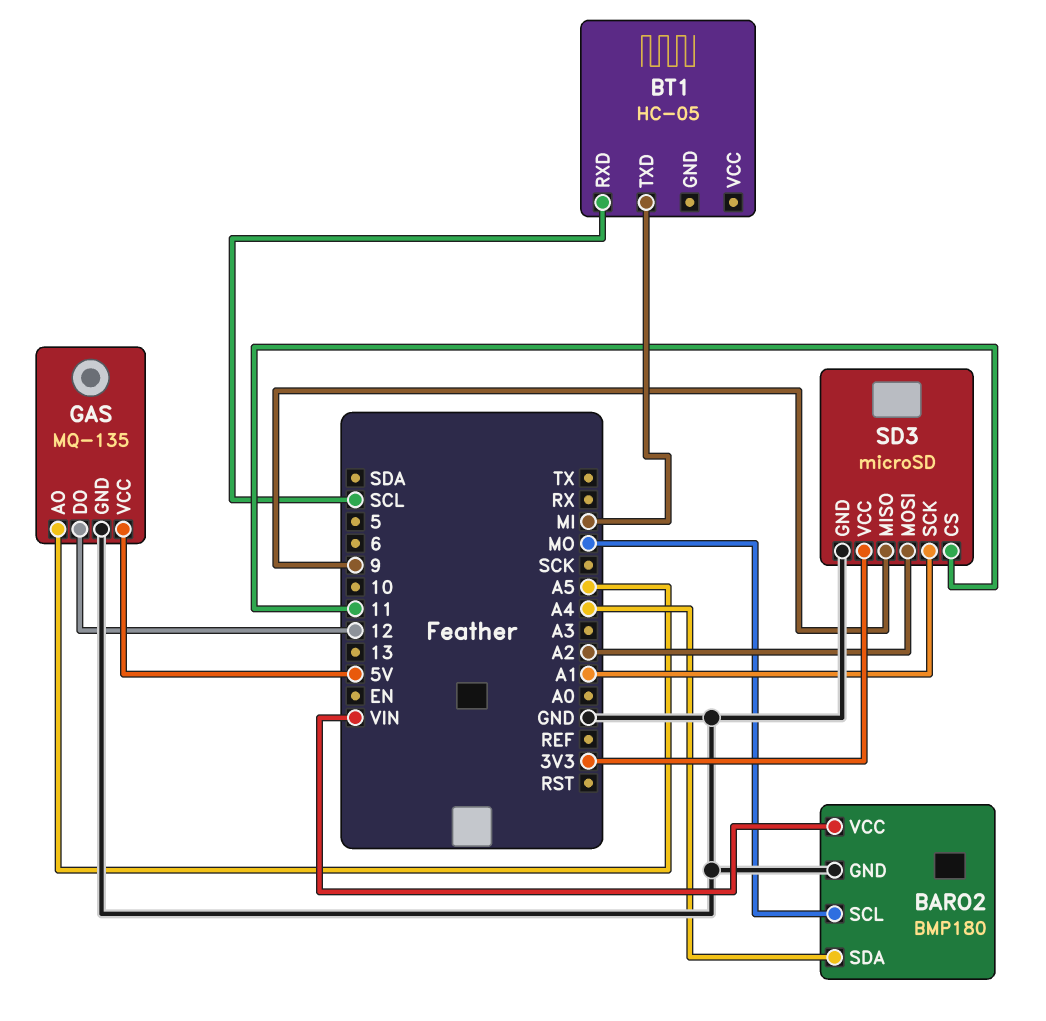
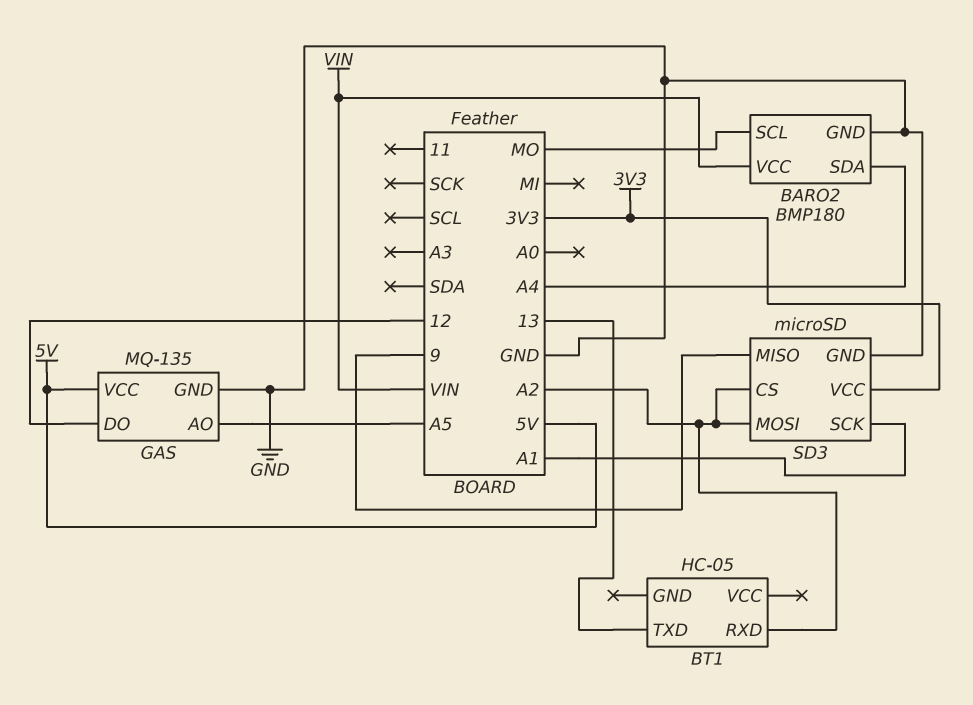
BT1 pin RXD: SCL -> A2
BT1 pin TXD: MI -> 13
SD3 pin CS: 11 -> A2

